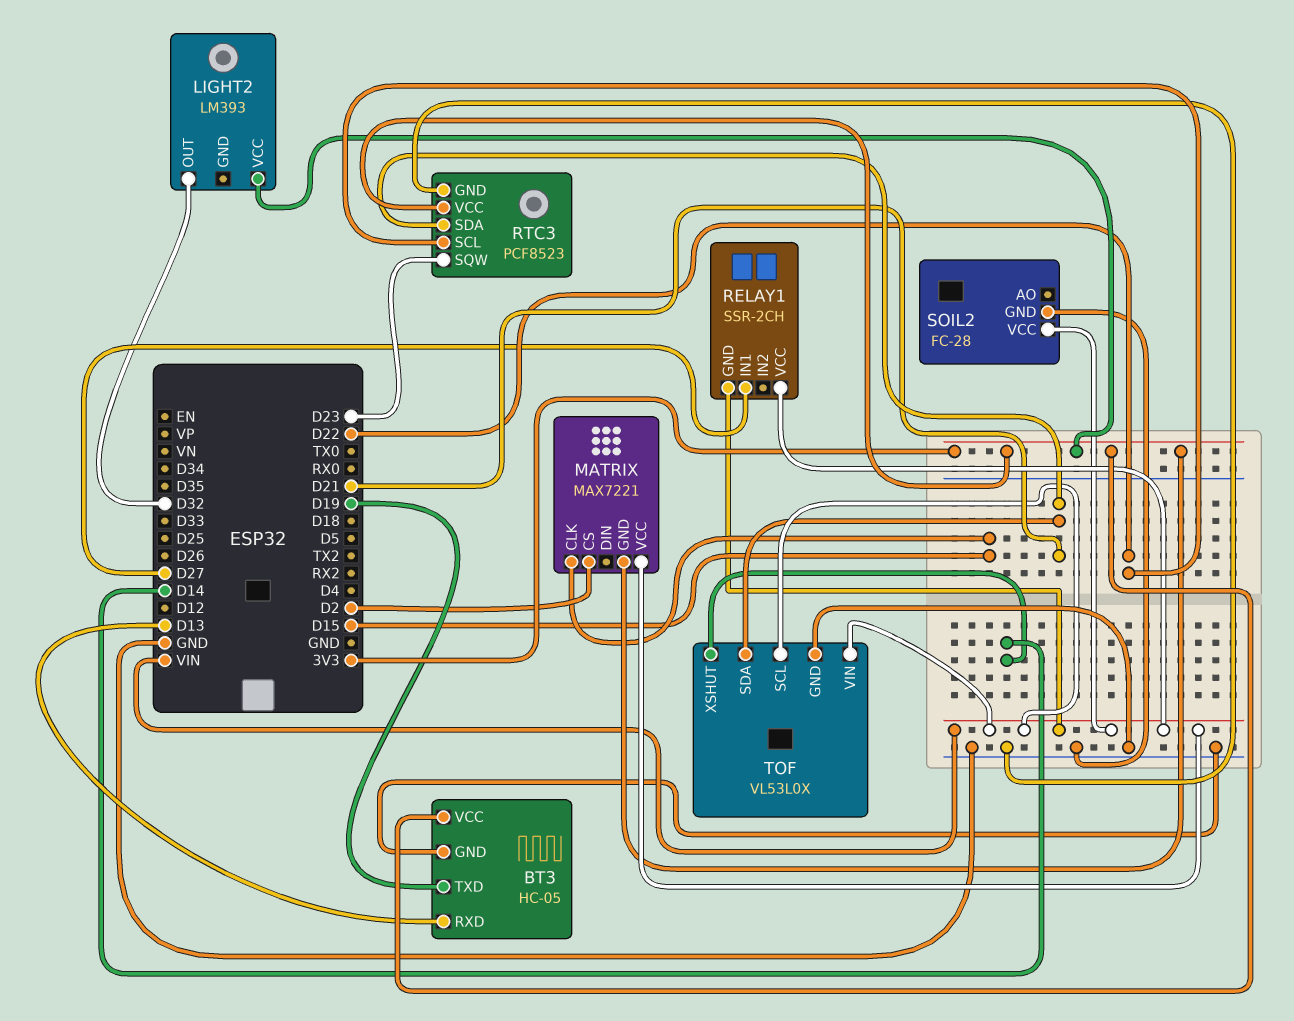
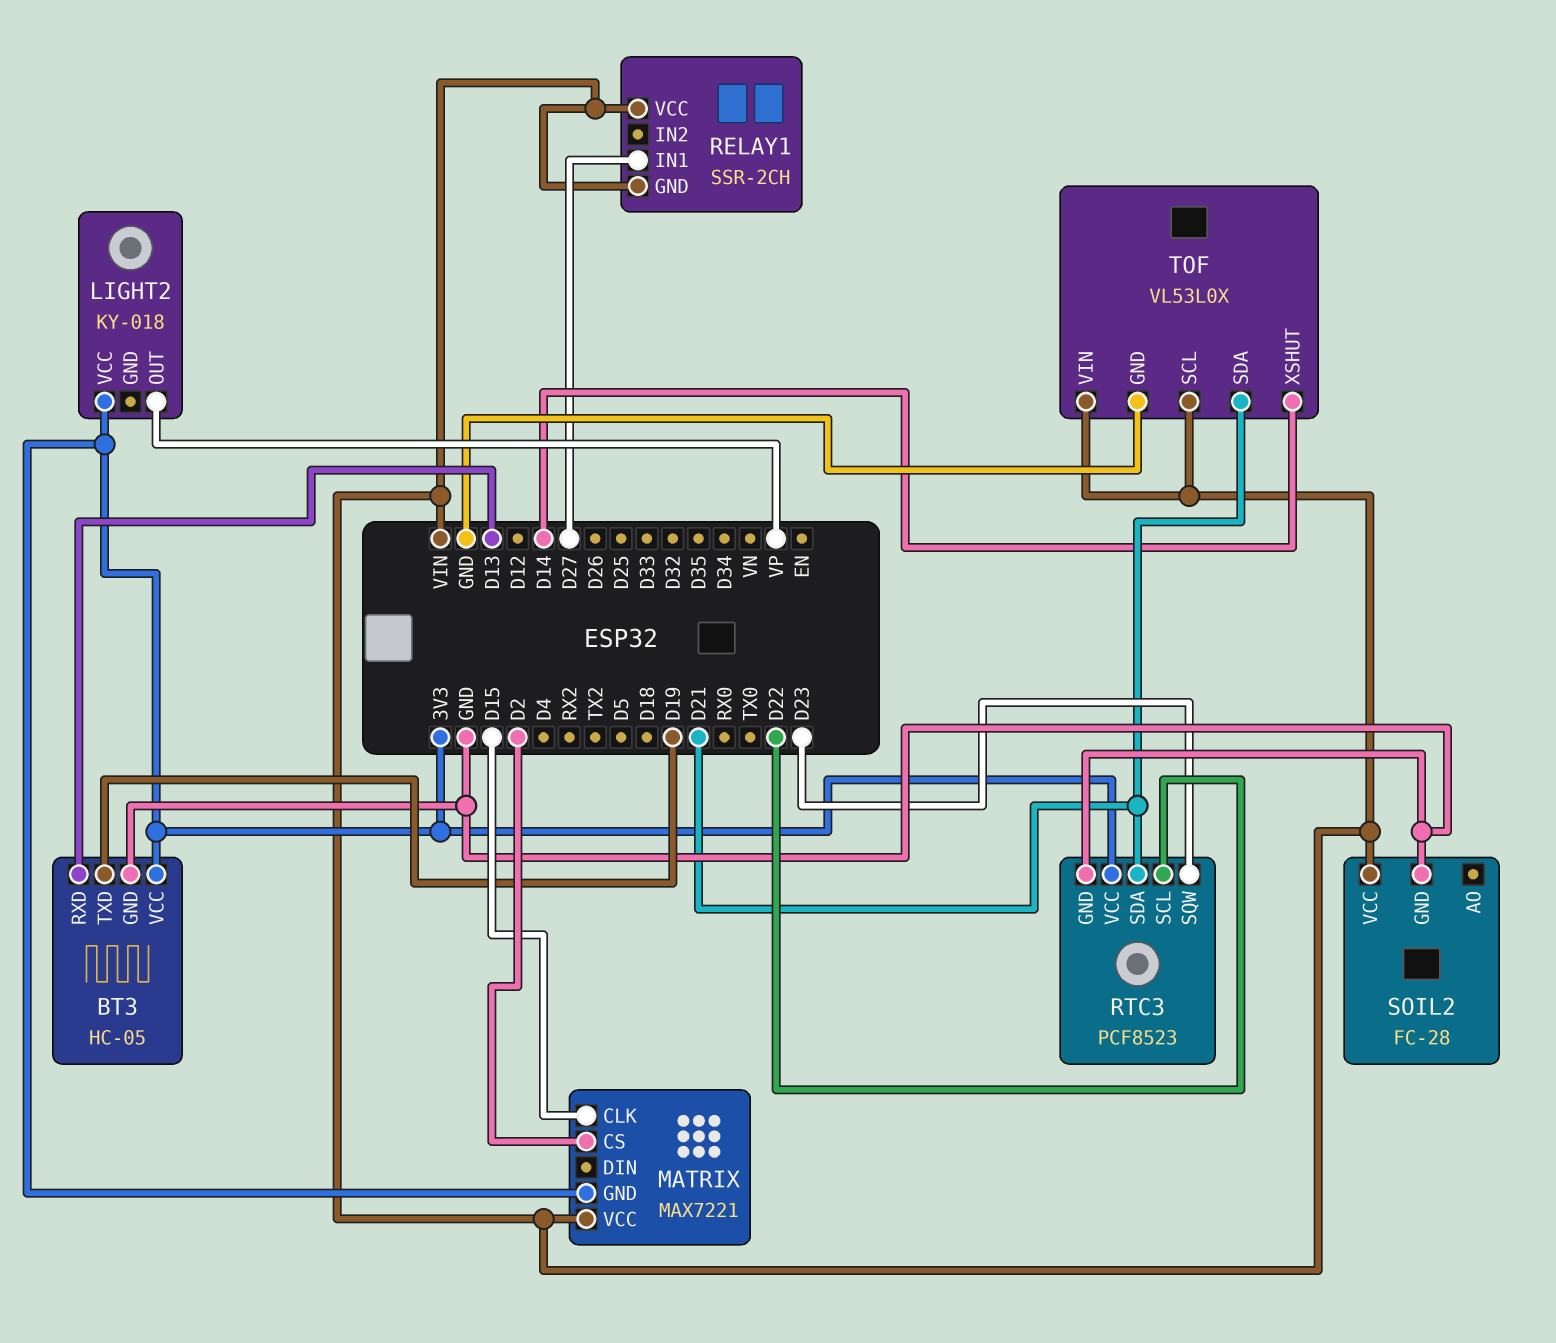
LIGHT2: LM393 -> KY-018
LIGHT2 pin OUT: D32 -> VP

